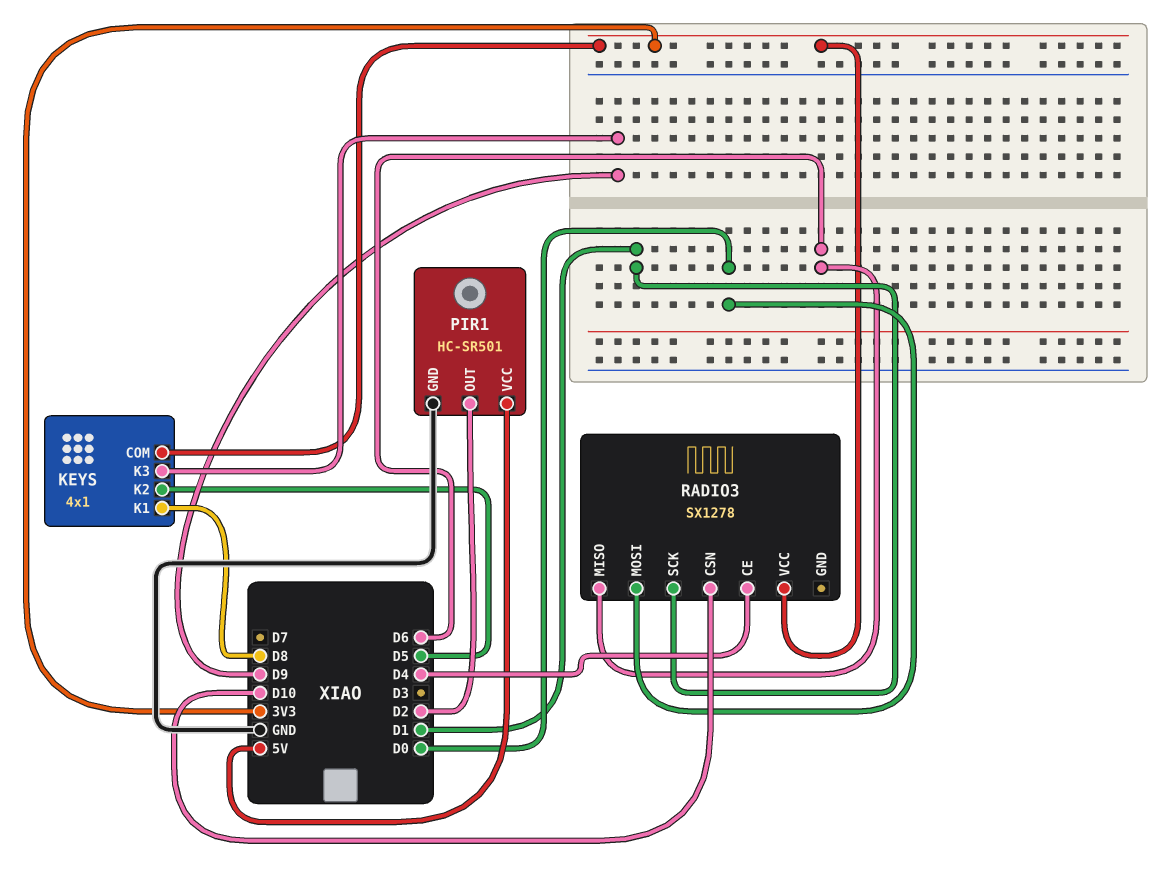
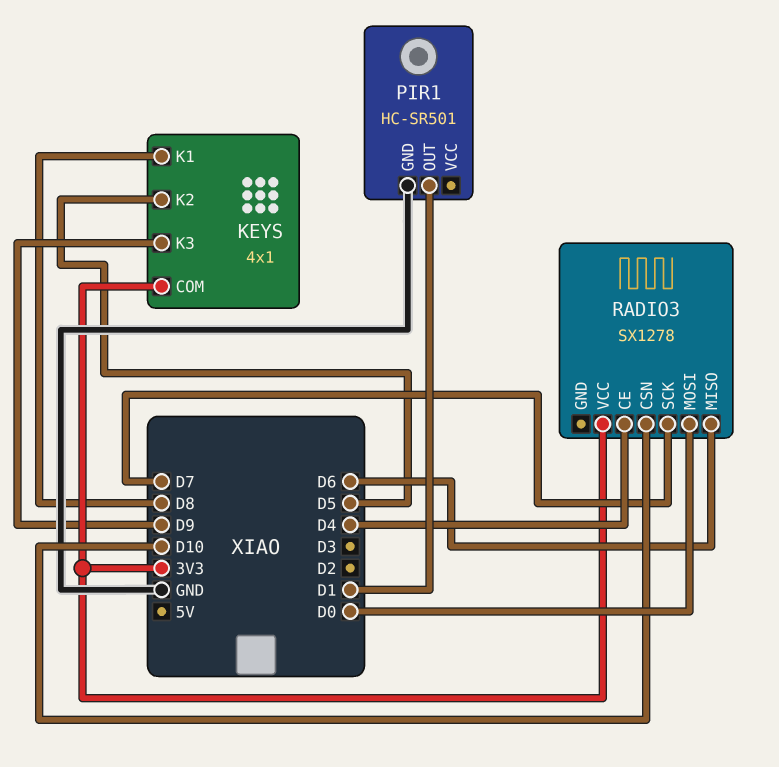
PIR1 pin OUT: D2 -> D1
PIR1 pin VCC: 5V -> none
RADIO3 pin SCK: D1 -> D7

